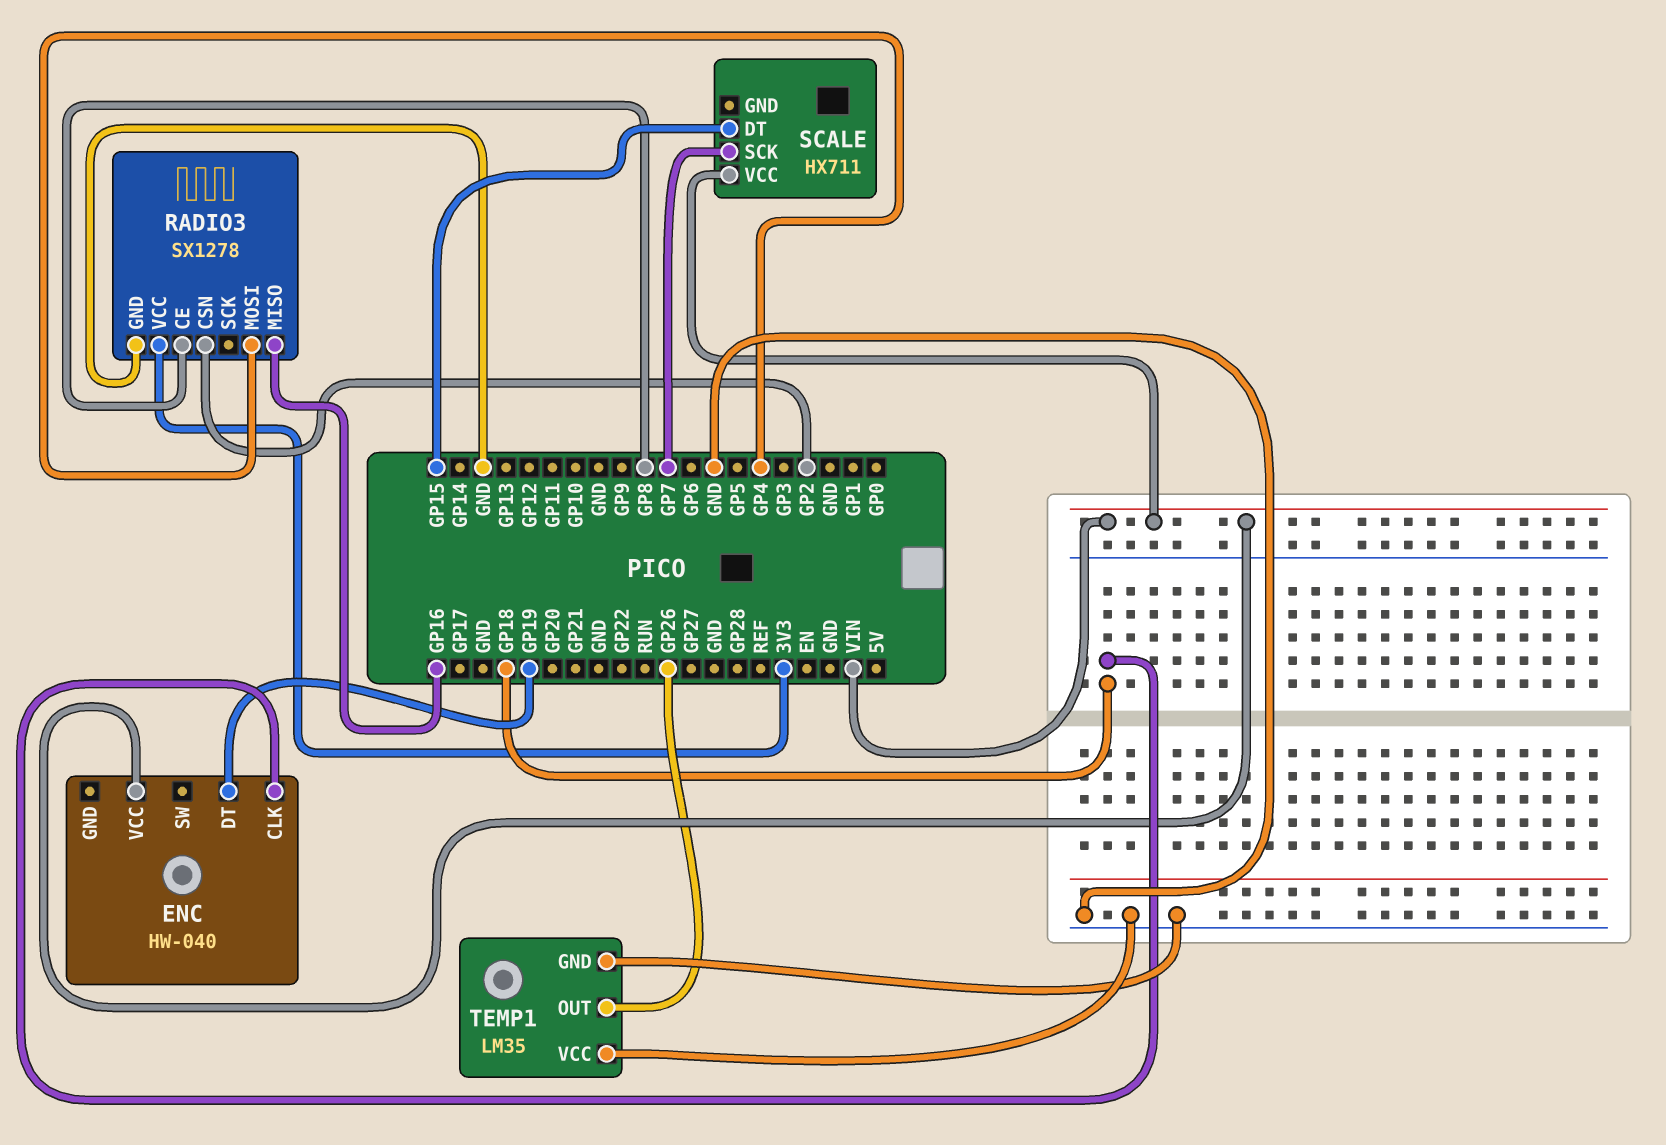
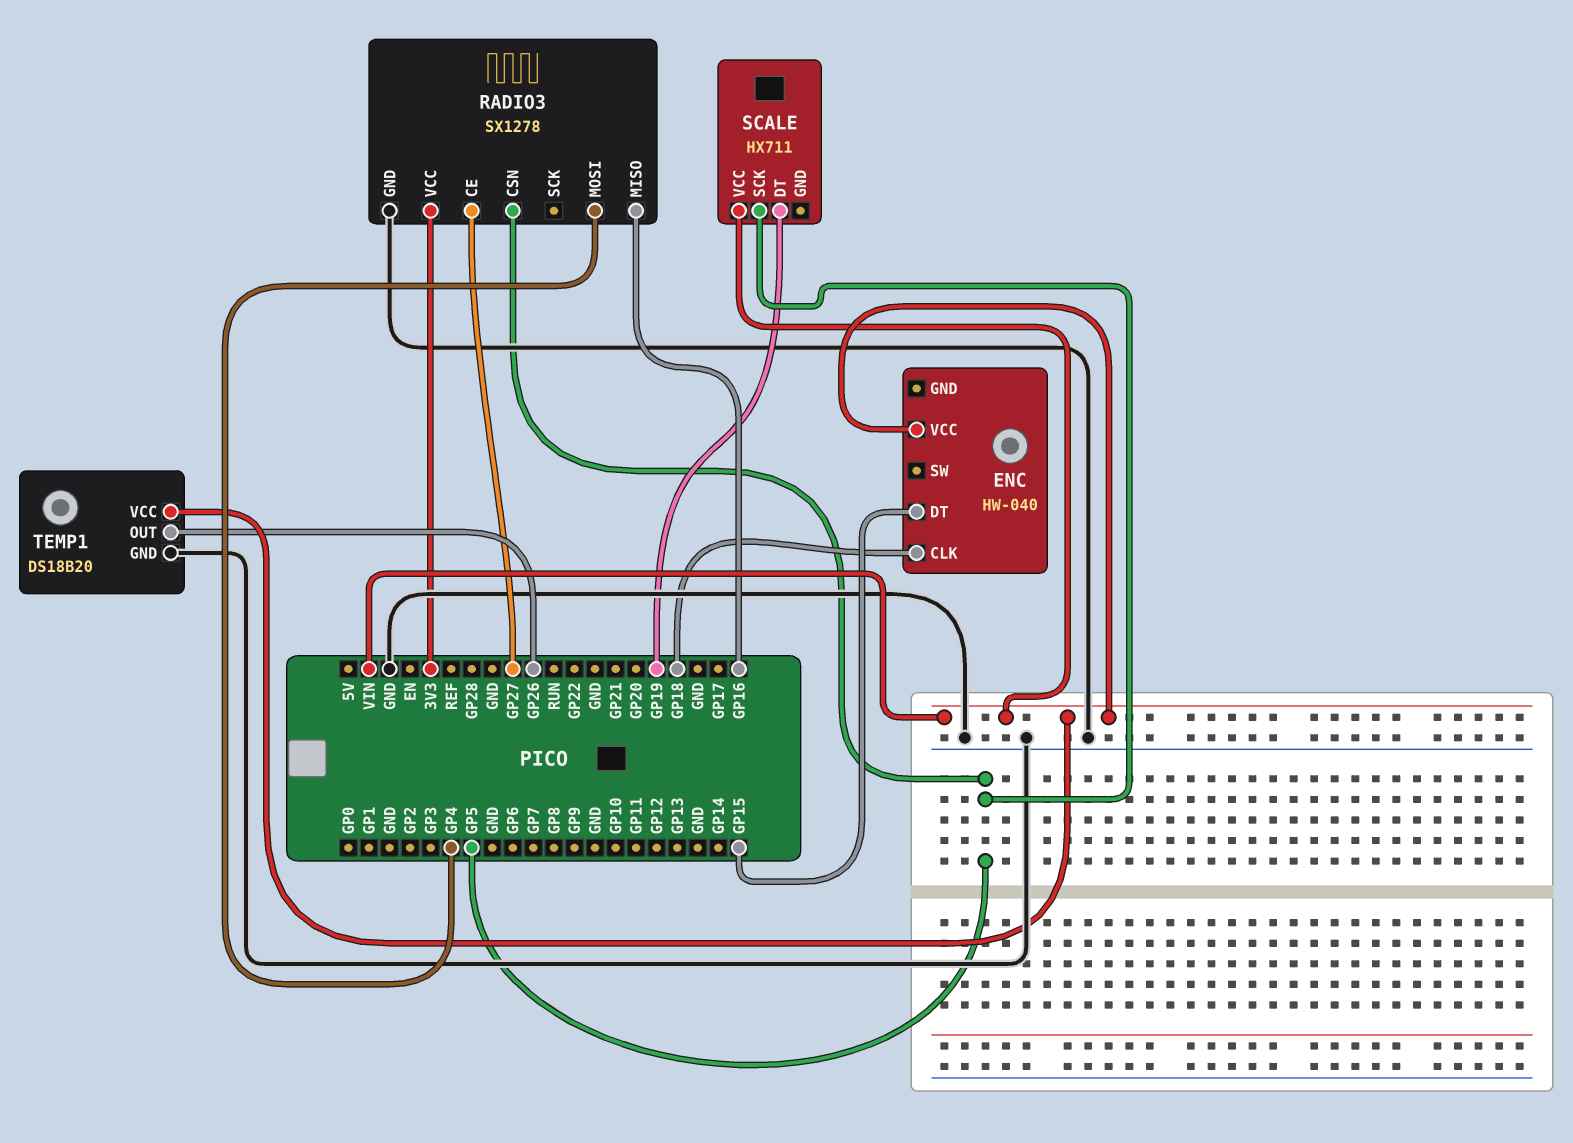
ENC pin DT: GP19 -> GP15
RADIO3 pin CE: GP8 -> GP27
RADIO3 pin CSN: GP2 -> GP5
SCALE pin DT: GP15 -> GP19
SCALE pin SCK: GP7 -> GP5
TEMP1: LM35 -> DS18B20
TEMP1 pin VCC: GND -> VIN

